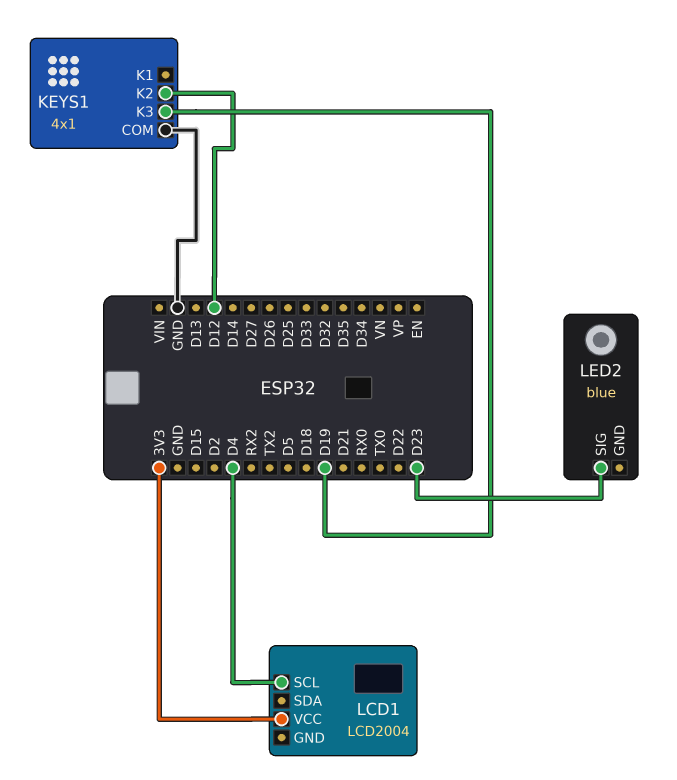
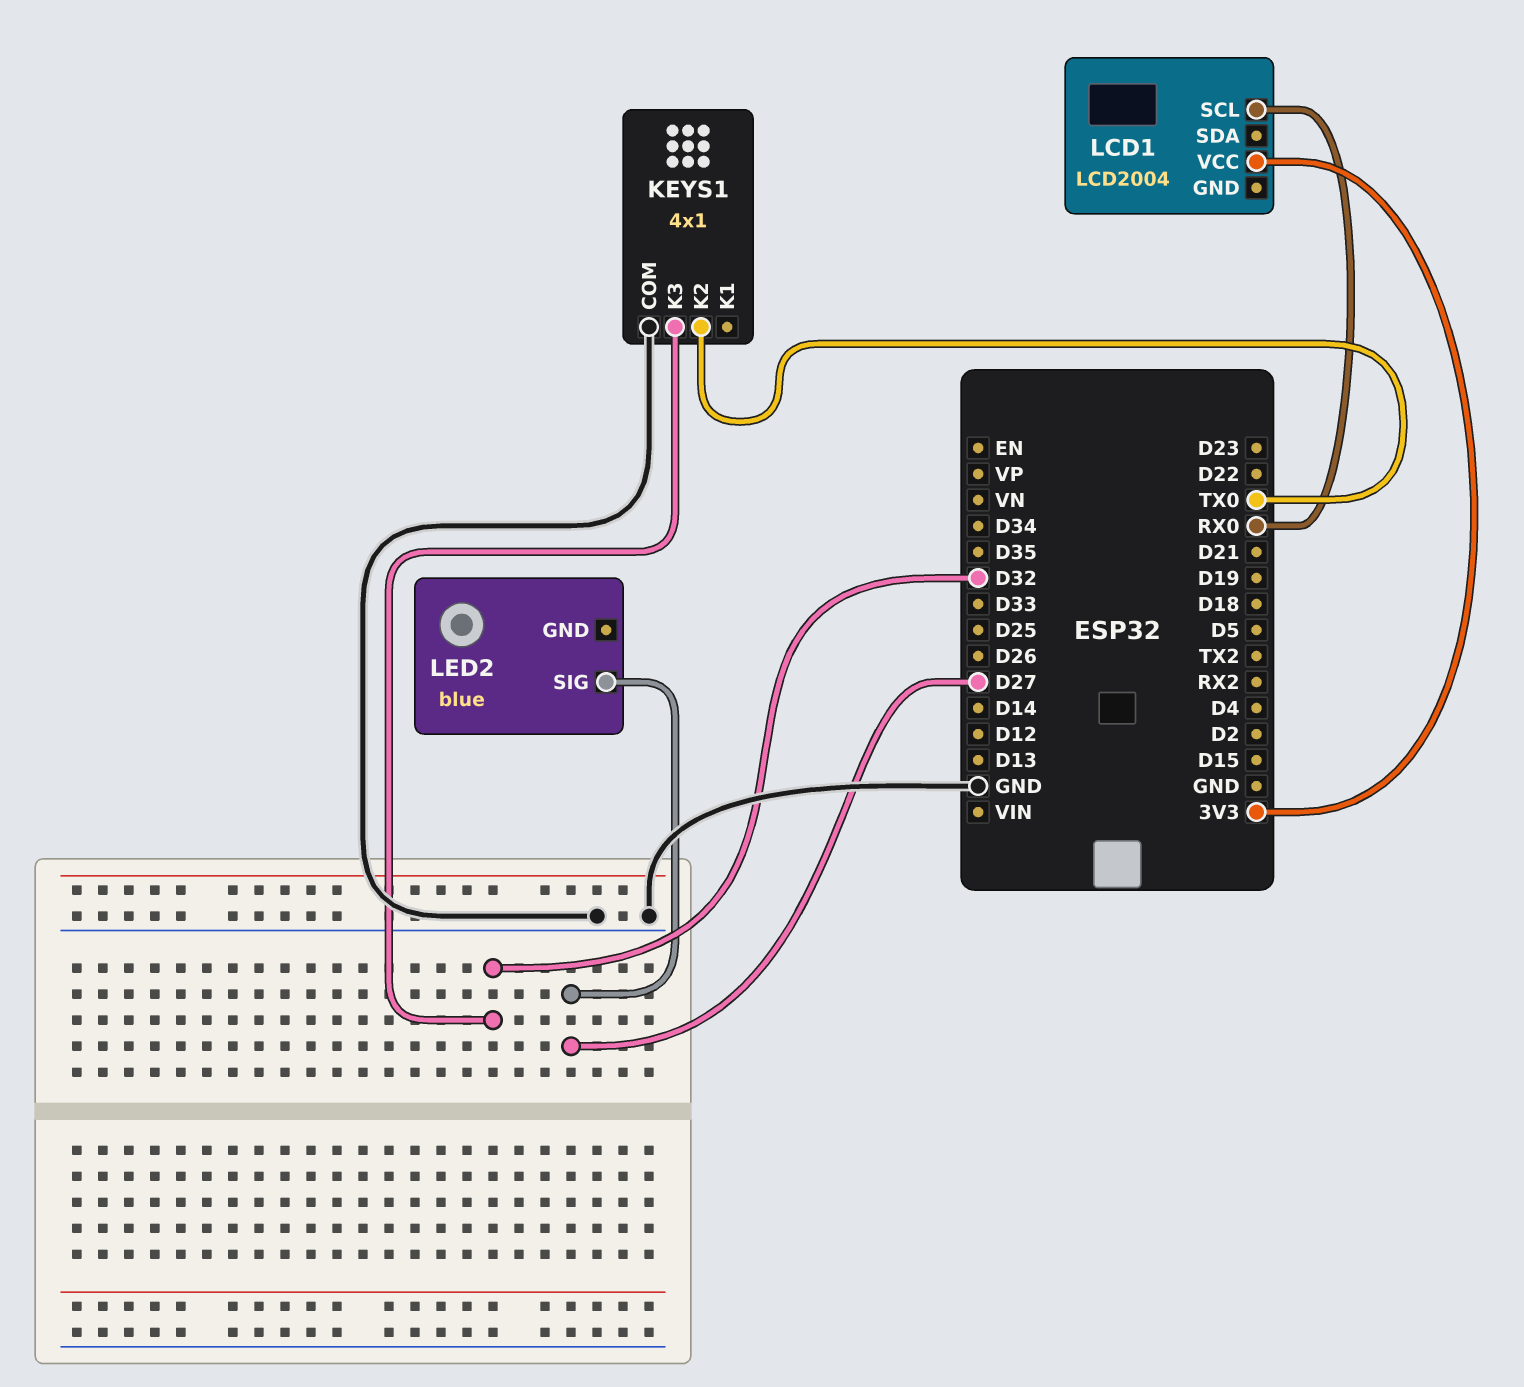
KEYS1 pin K2: D12 -> TX0
KEYS1 pin K3: D19 -> D32
LCD1 pin SCL: D4 -> RX0
LED2 pin SIG: D23 -> D27

